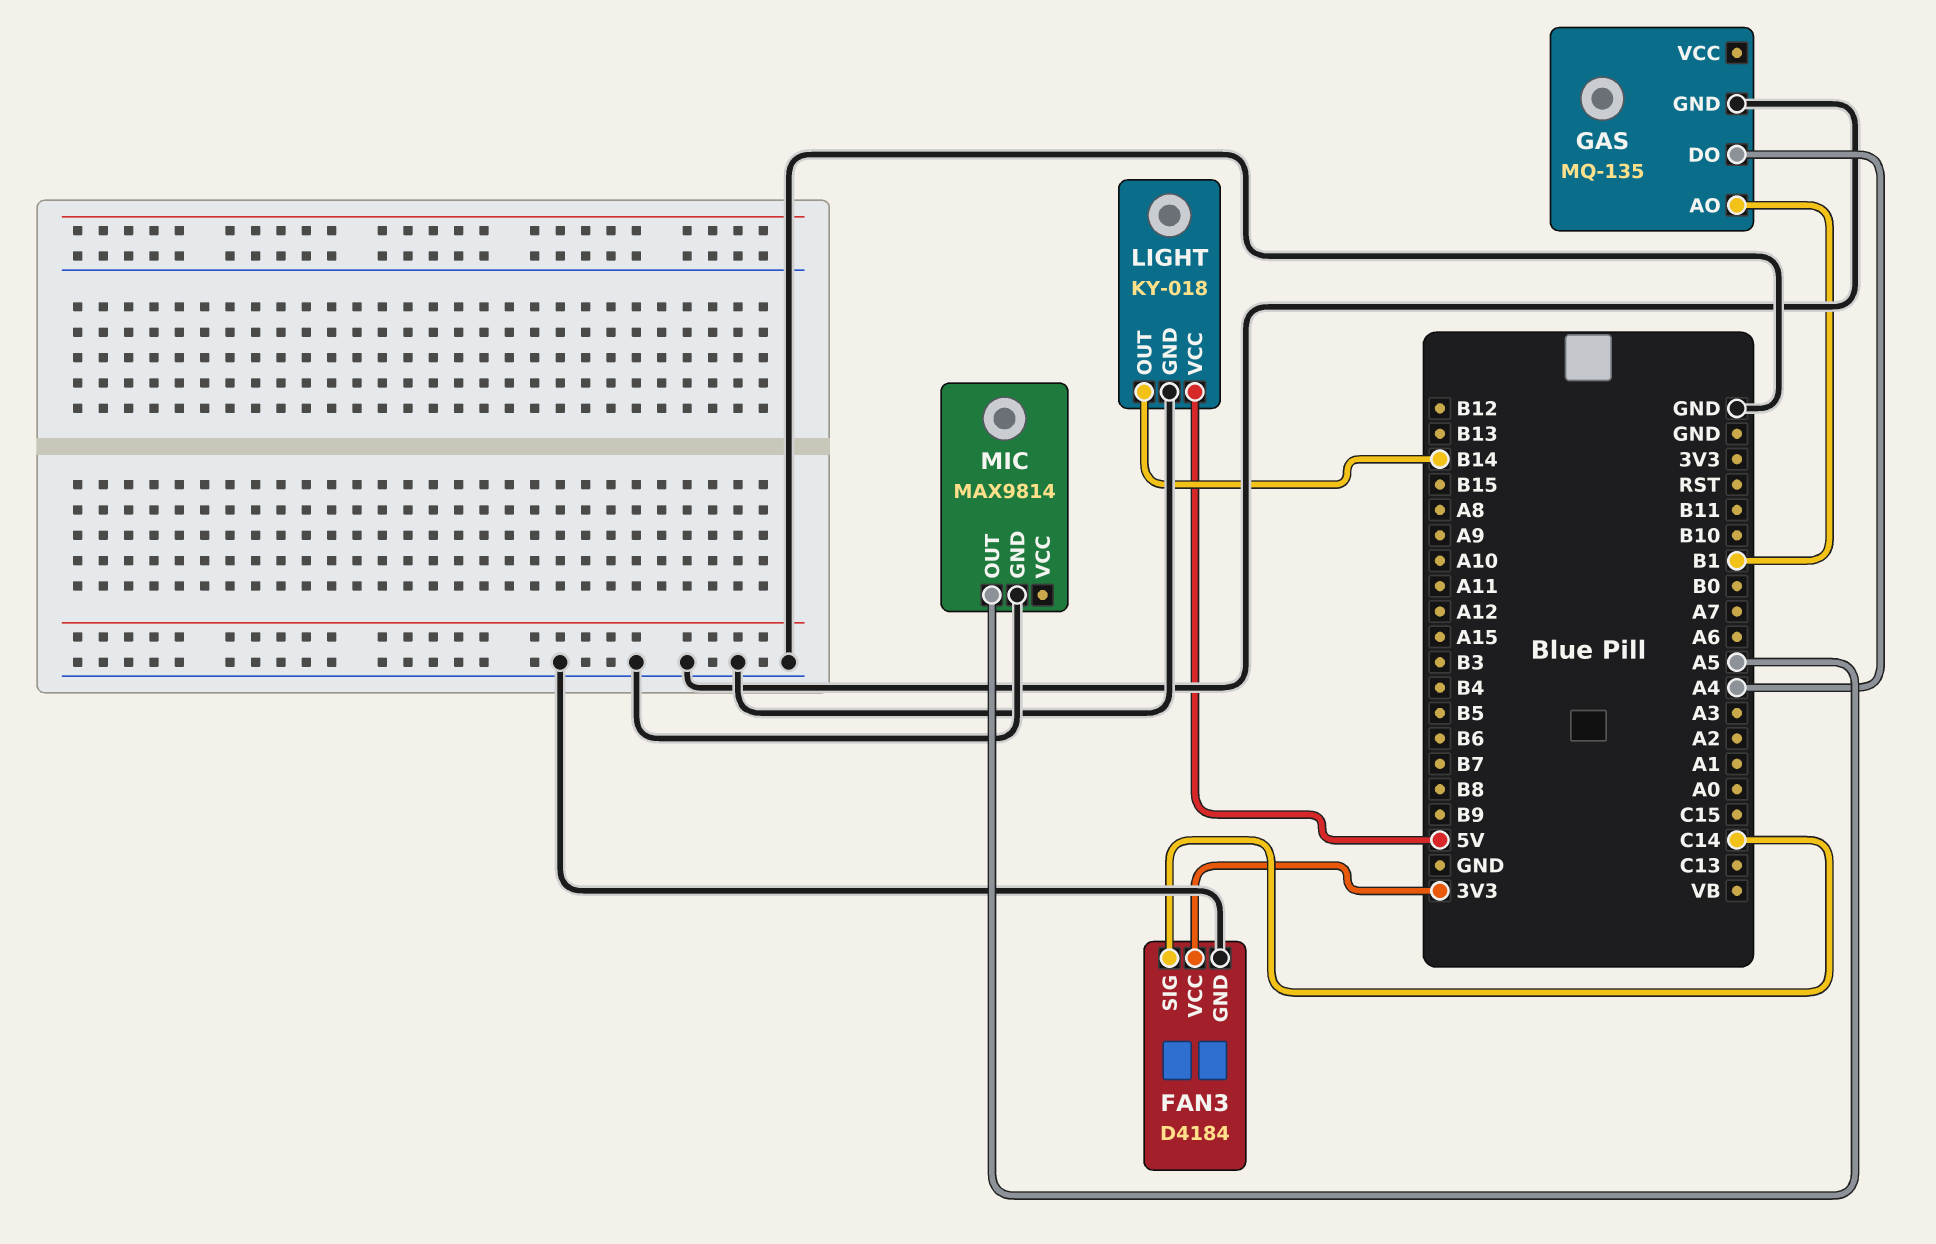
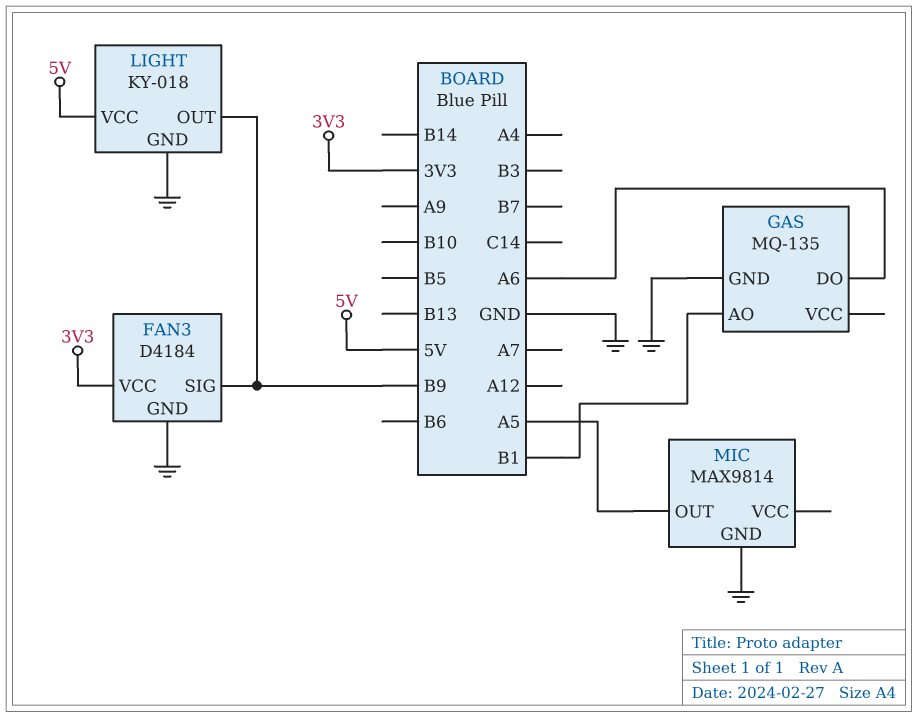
FAN3 pin SIG: C14 -> B9
GAS pin DO: A4 -> A6
LIGHT pin OUT: B14 -> B9

